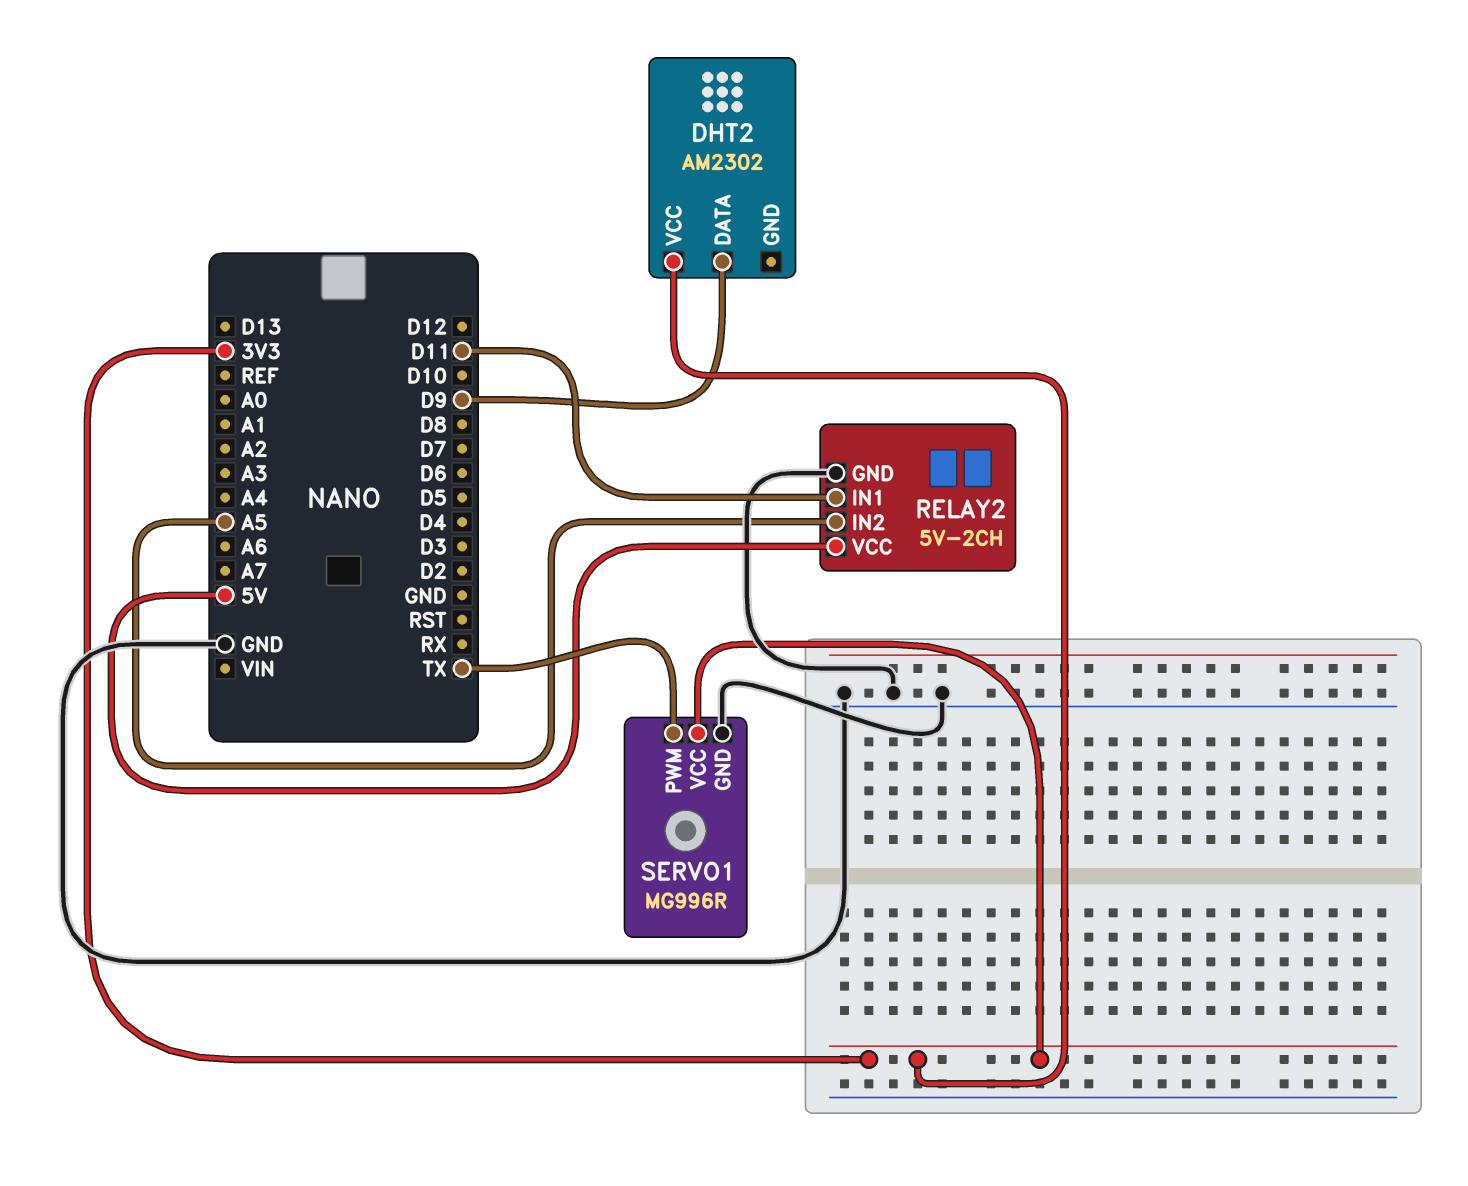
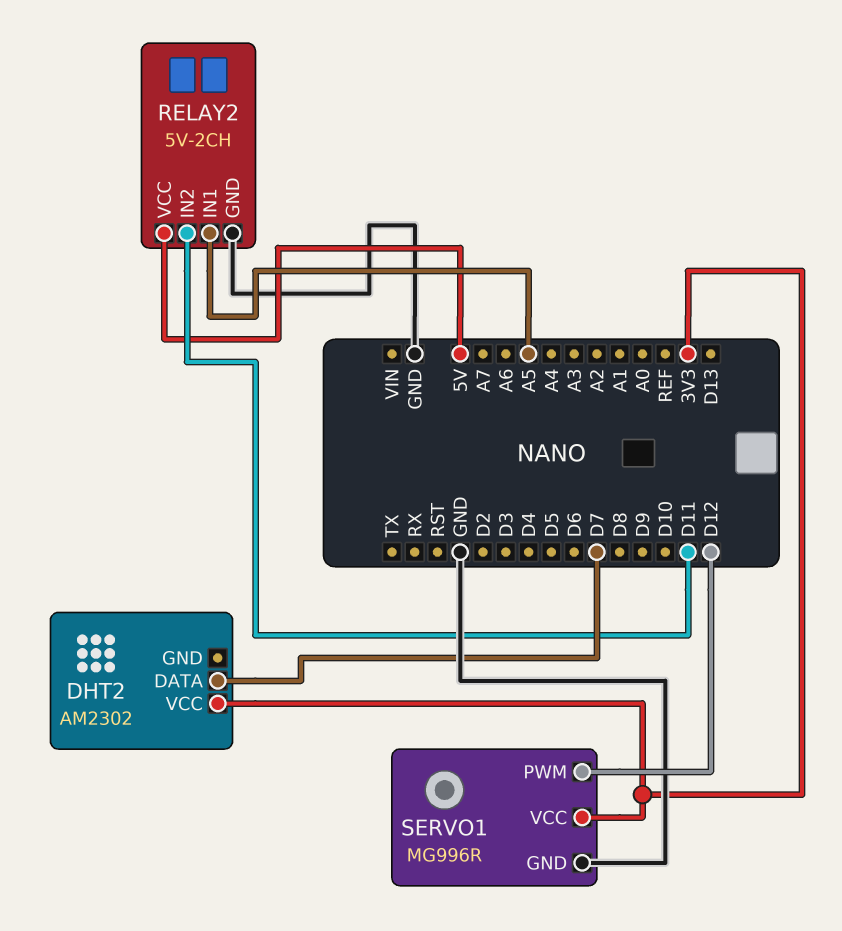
DHT2 pin DATA: D9 -> D7
RELAY2 pin IN1: D11 -> A5
RELAY2 pin IN2: A5 -> D11
SERVO1 pin PWM: TX -> D12

